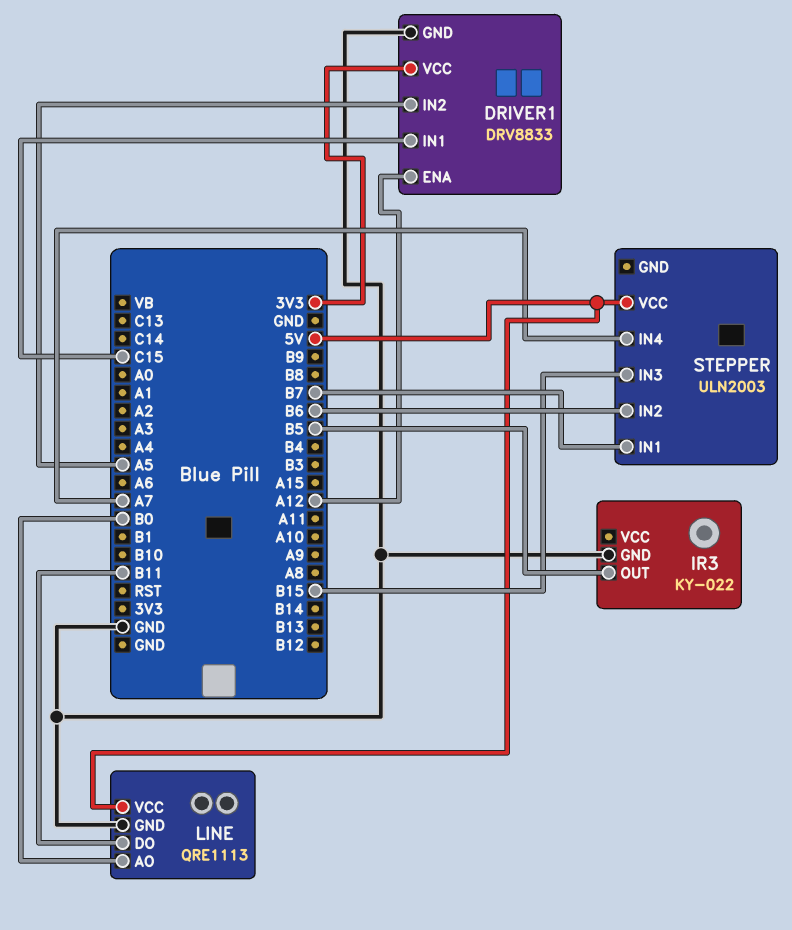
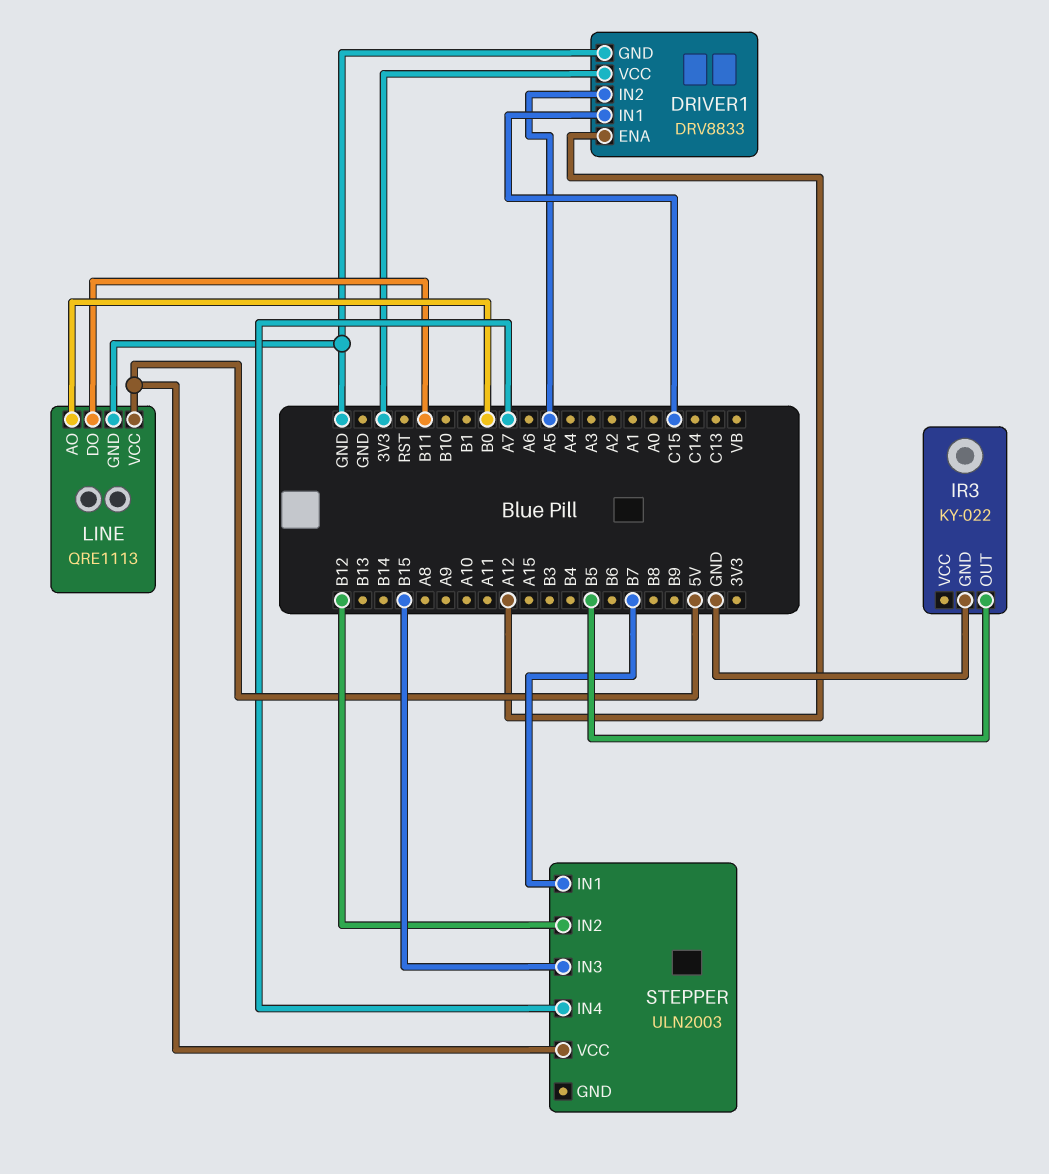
STEPPER pin IN2: B6 -> B12

